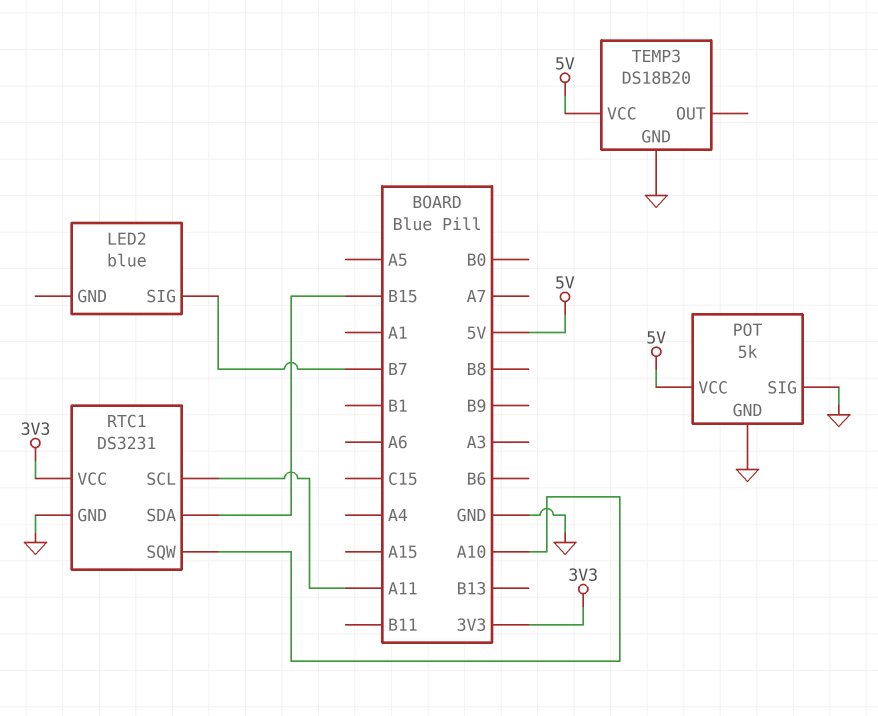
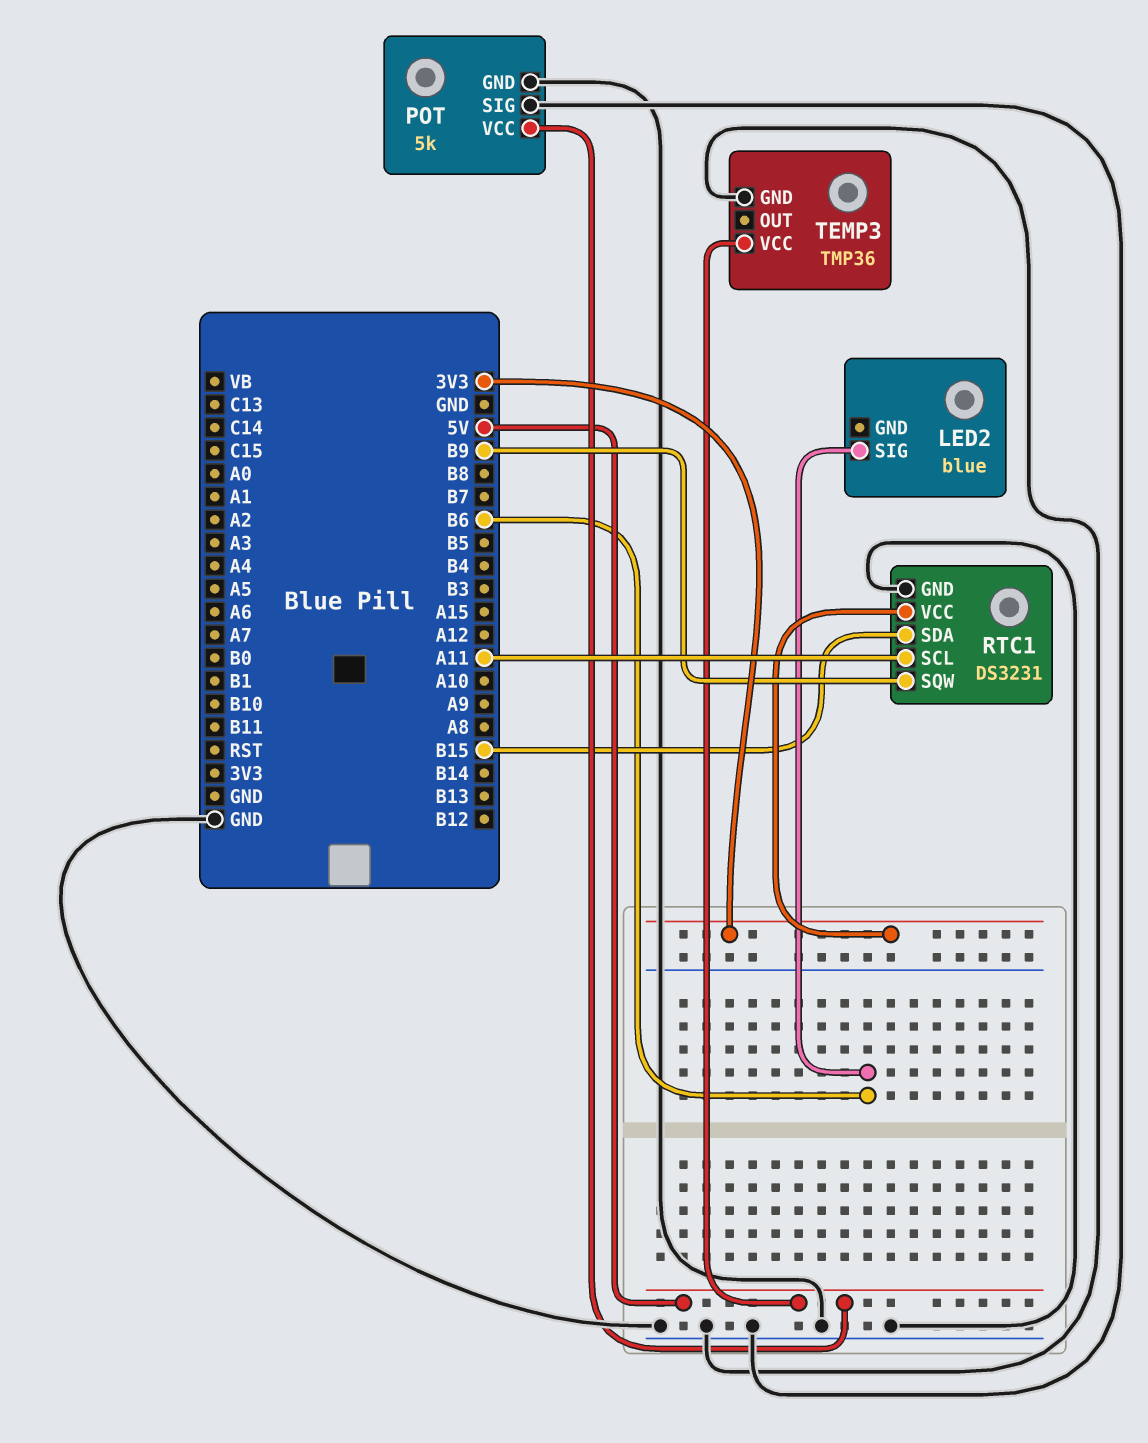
LED2 pin SIG: B7 -> B6
RTC1 pin SQW: A10 -> B9
TEMP3: DS18B20 -> TMP36

